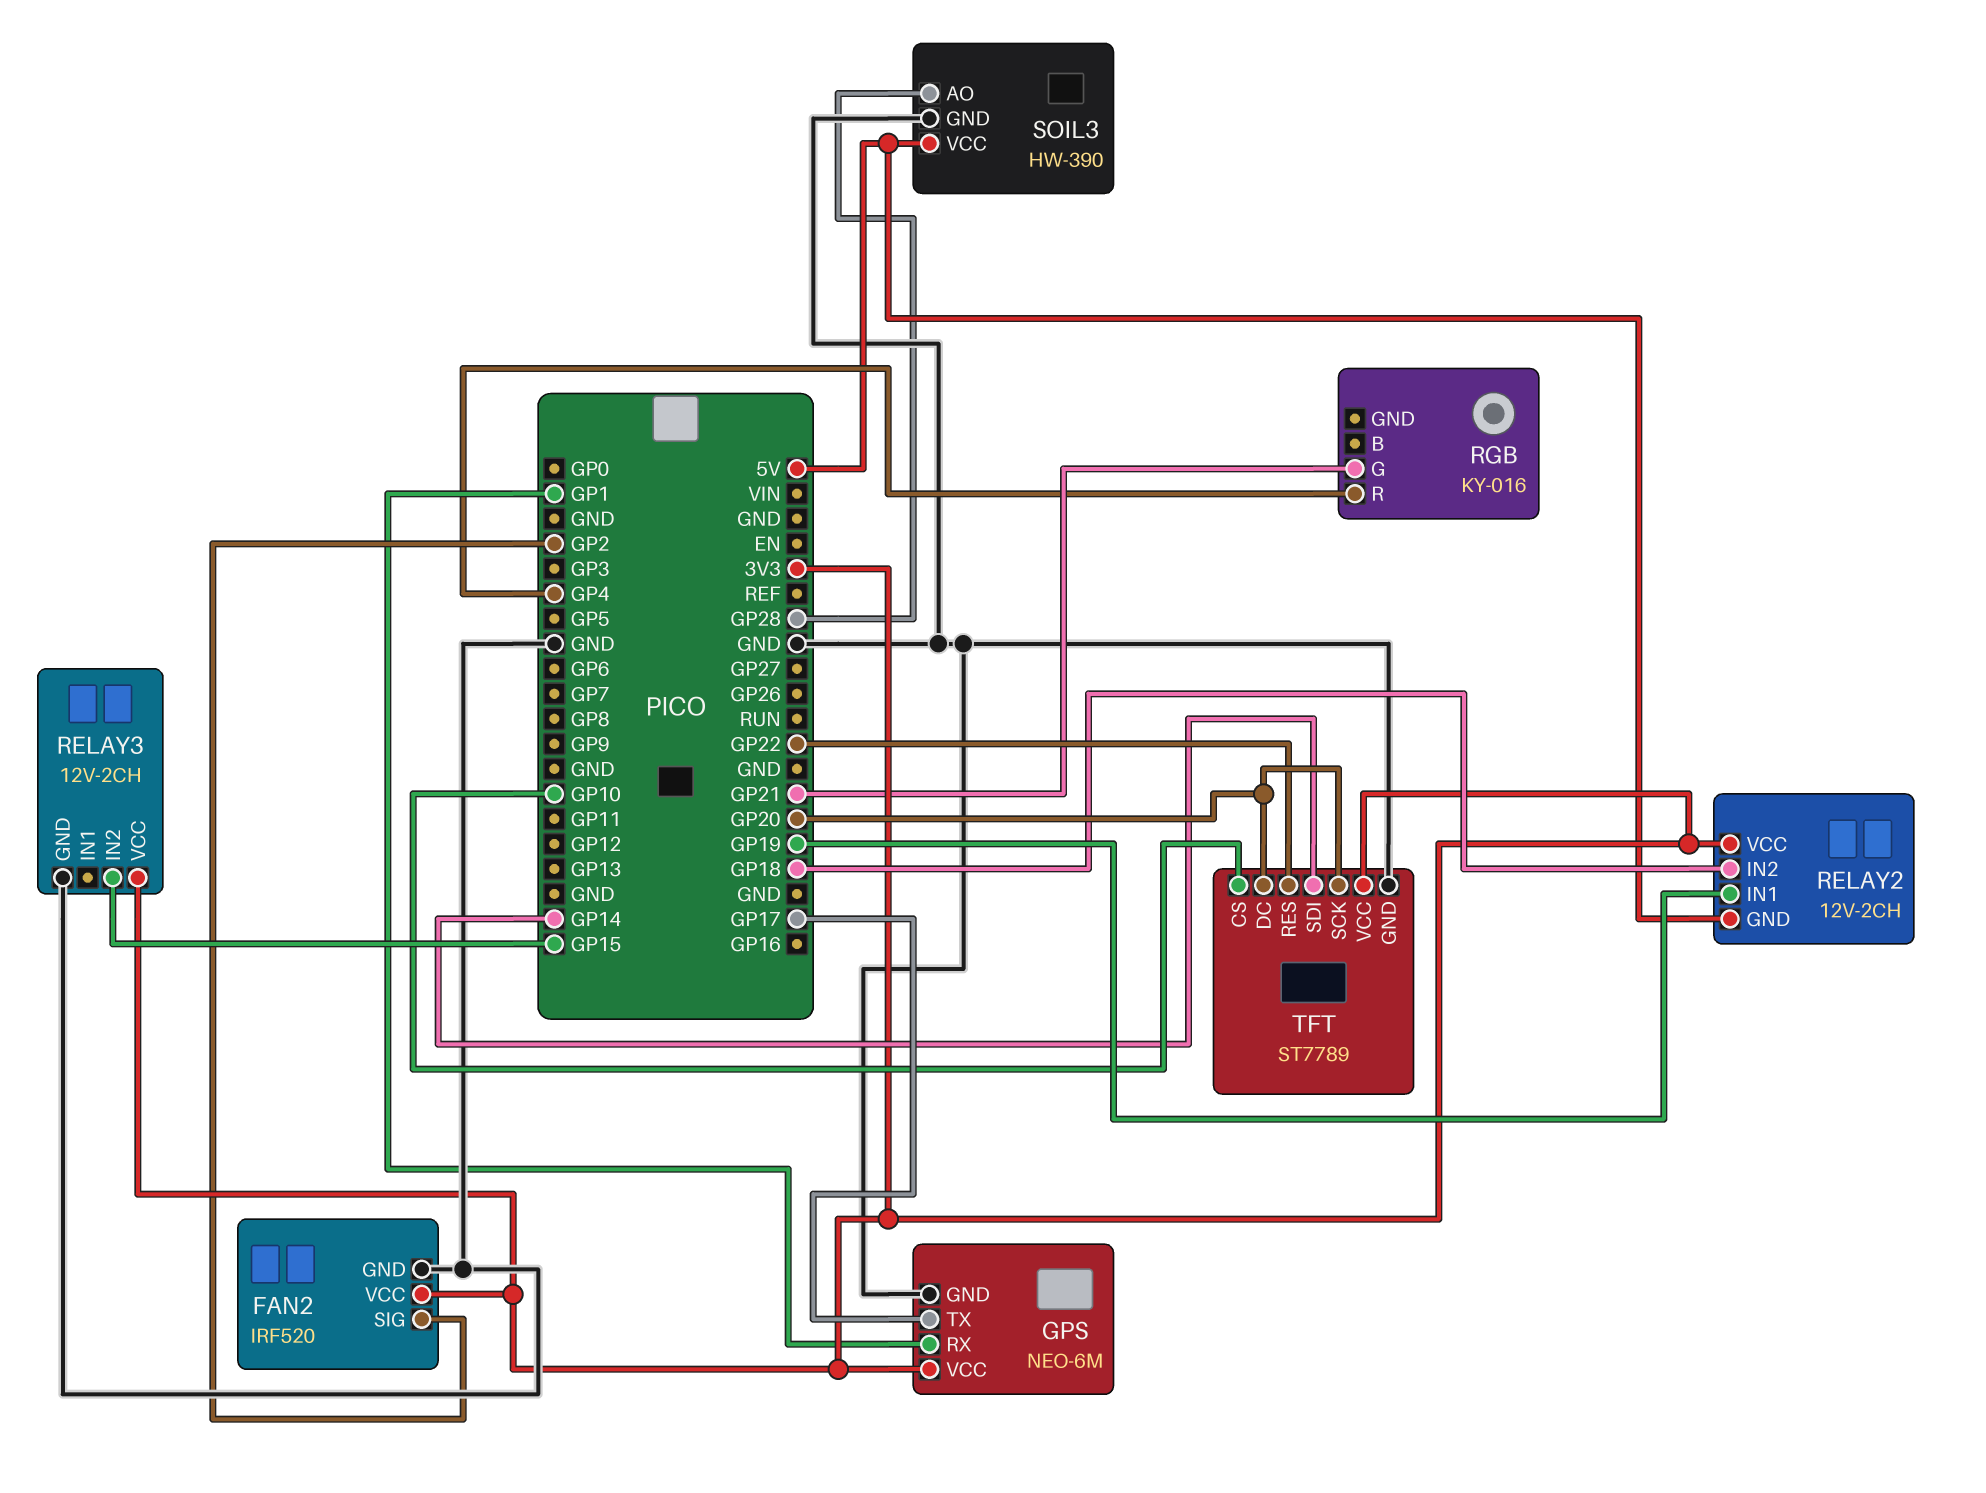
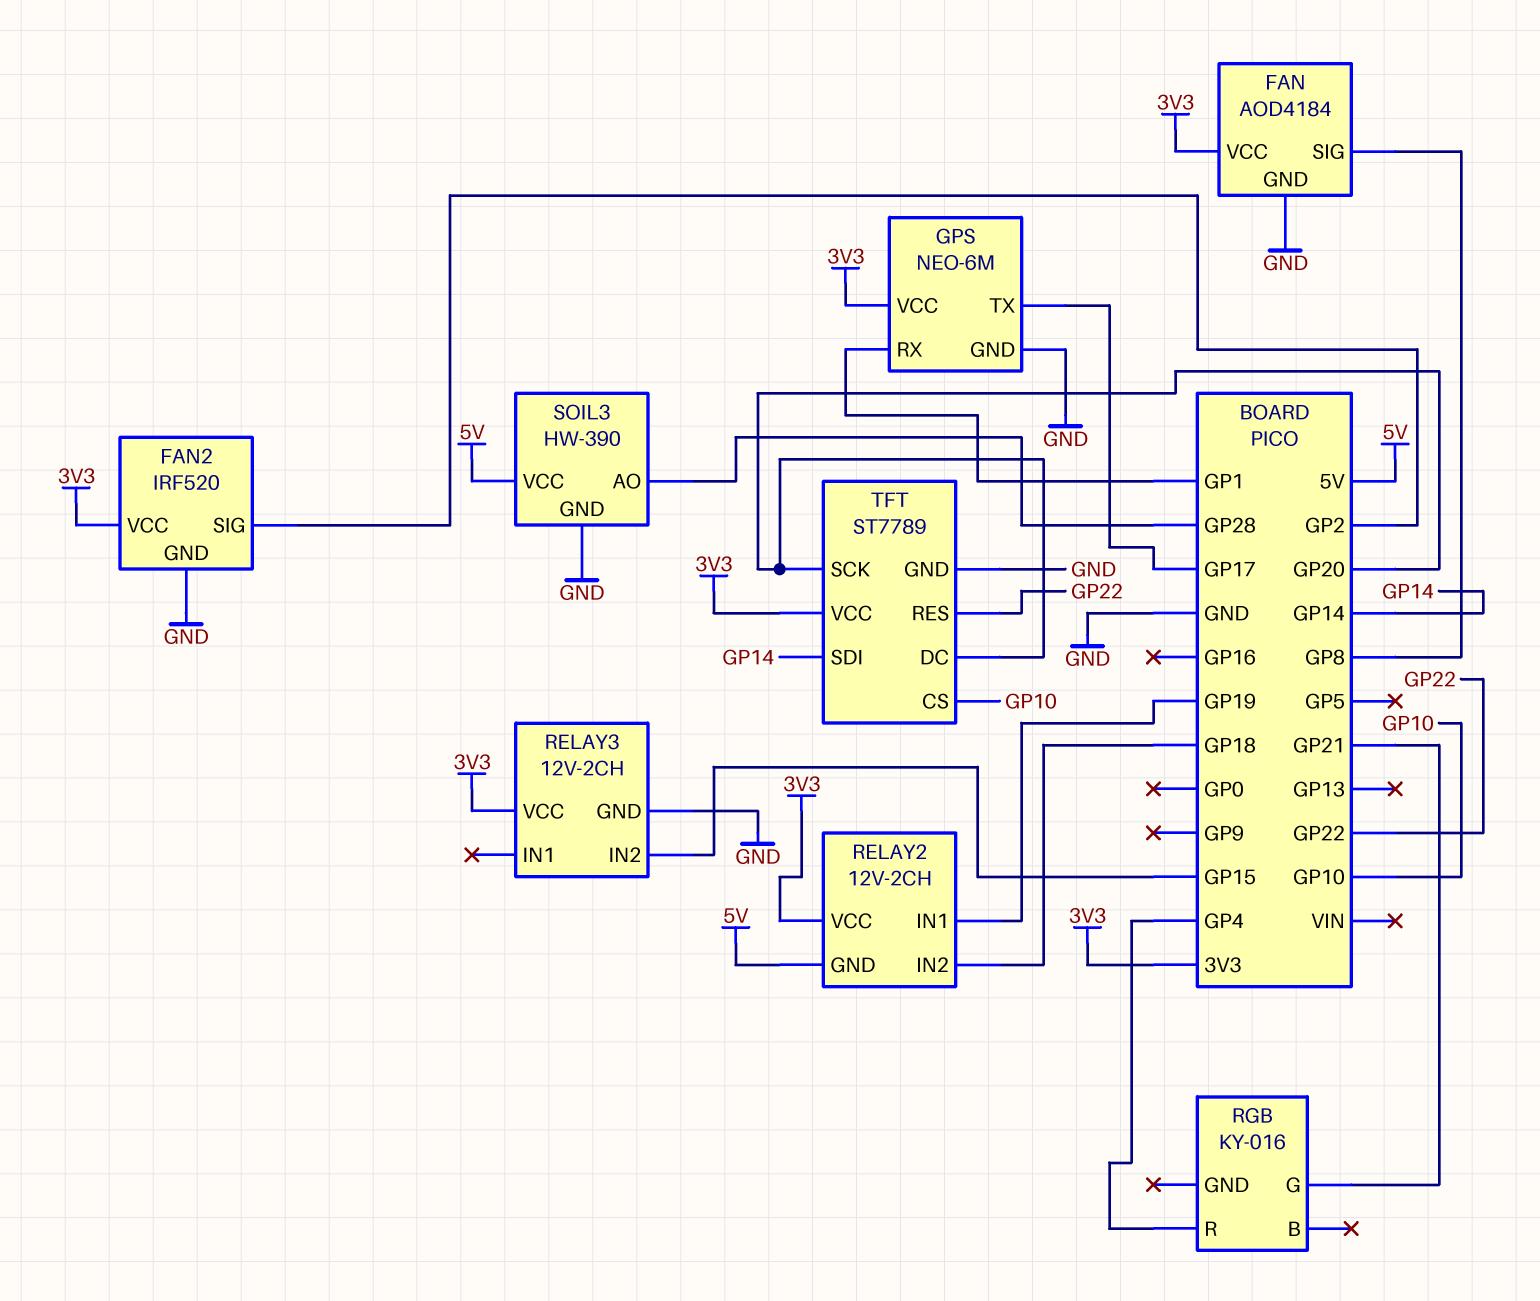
FAN: none -> AOD4184
FAN pin GND: none -> GND
FAN pin SIG: none -> GP8
FAN pin VCC: none -> 3V3

